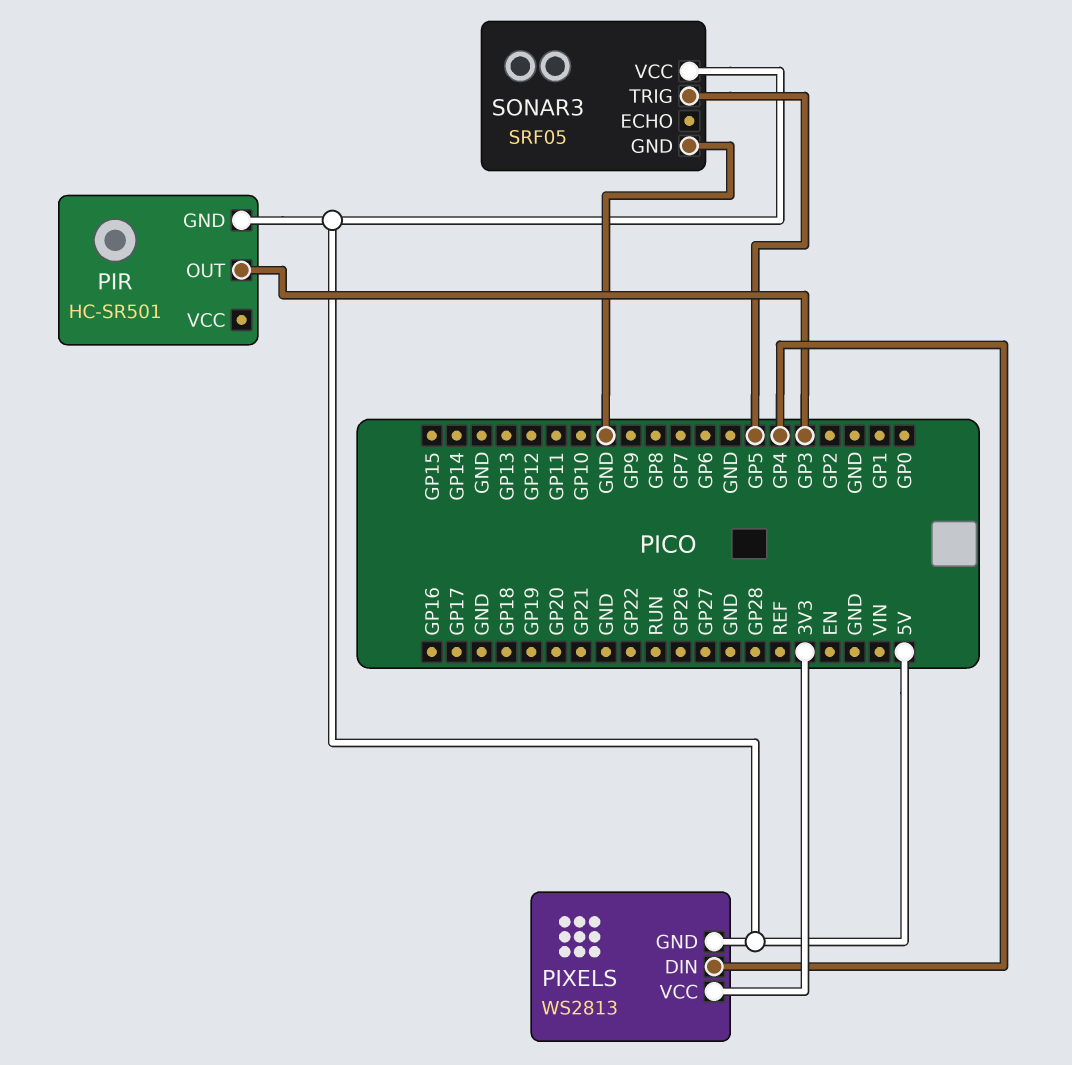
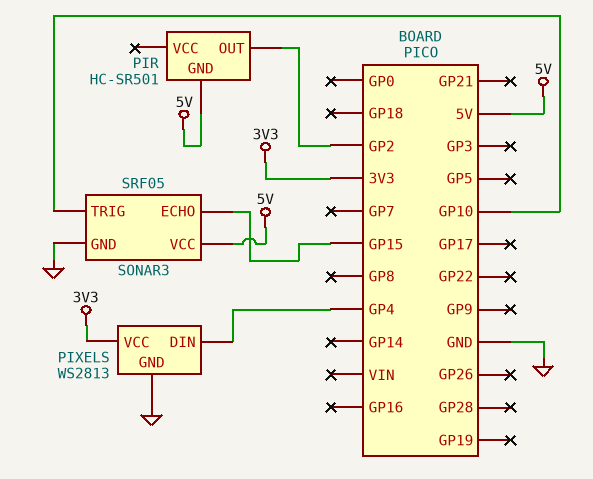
PIR pin OUT: GP3 -> GP2
PIXELS pin GND: 5V -> GND
SONAR3 pin ECHO: none -> GP15
SONAR3 pin TRIG: GP5 -> GP10

